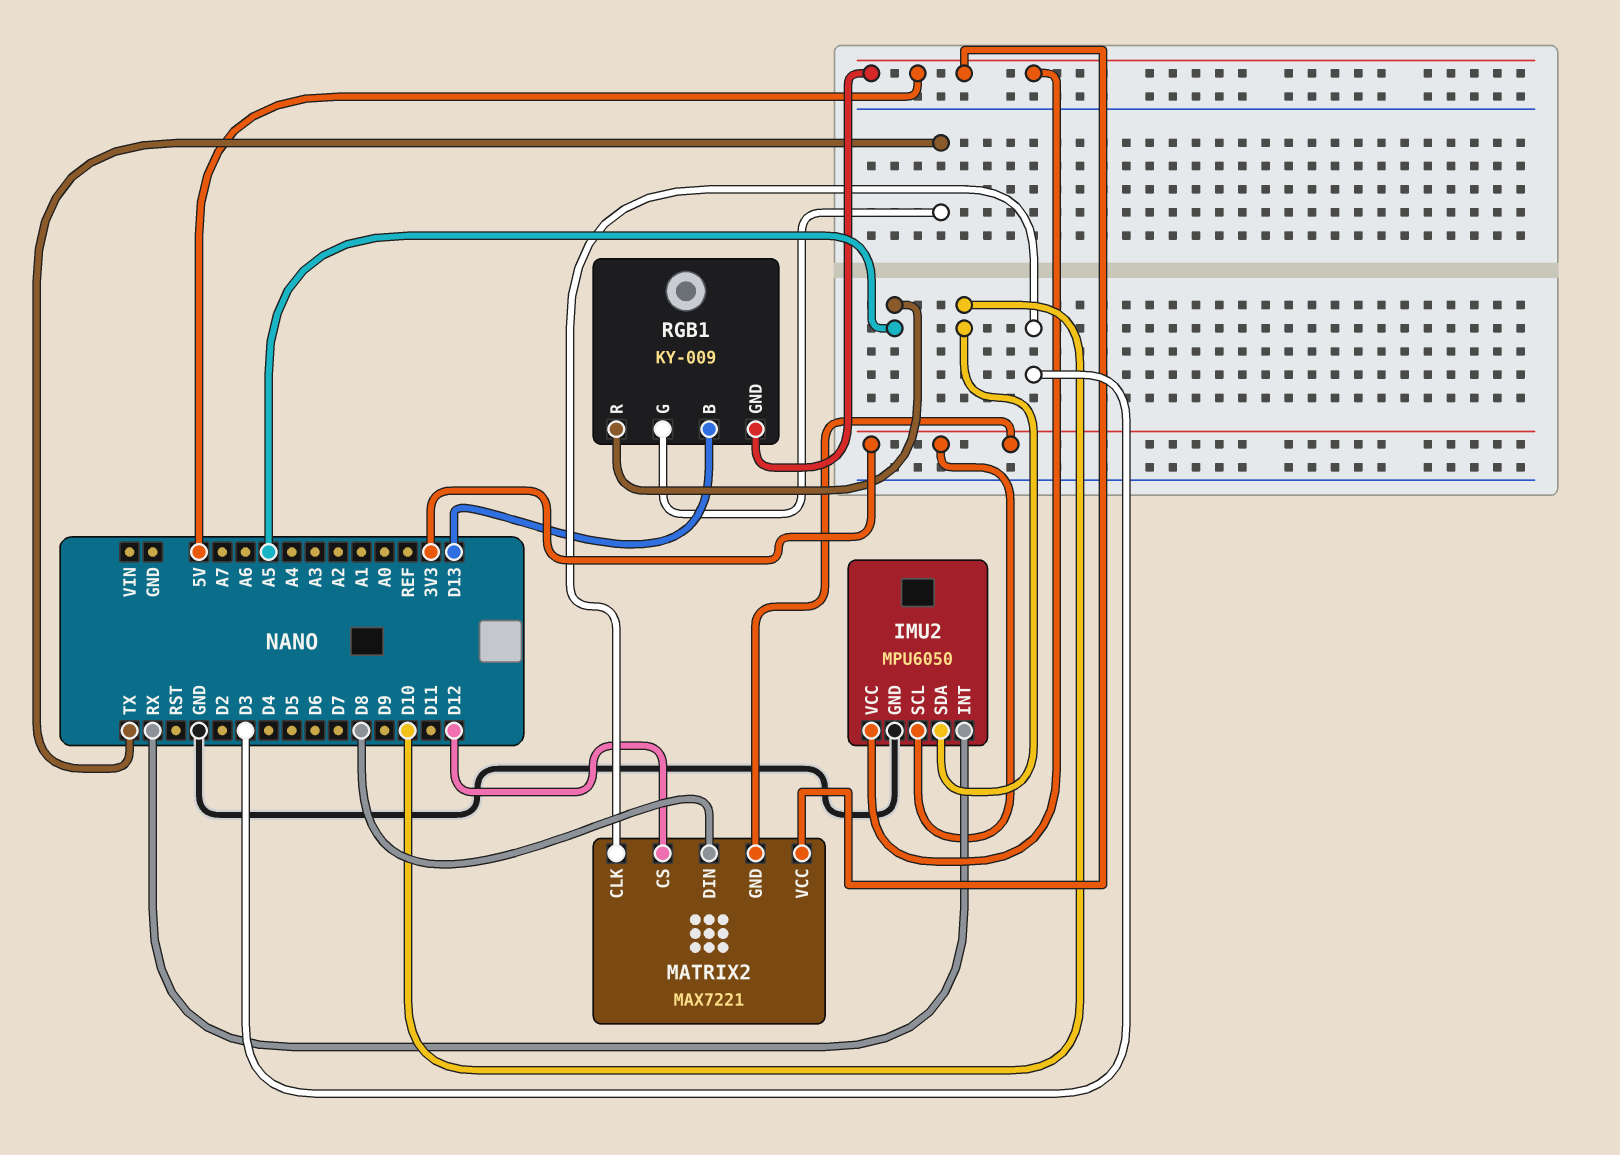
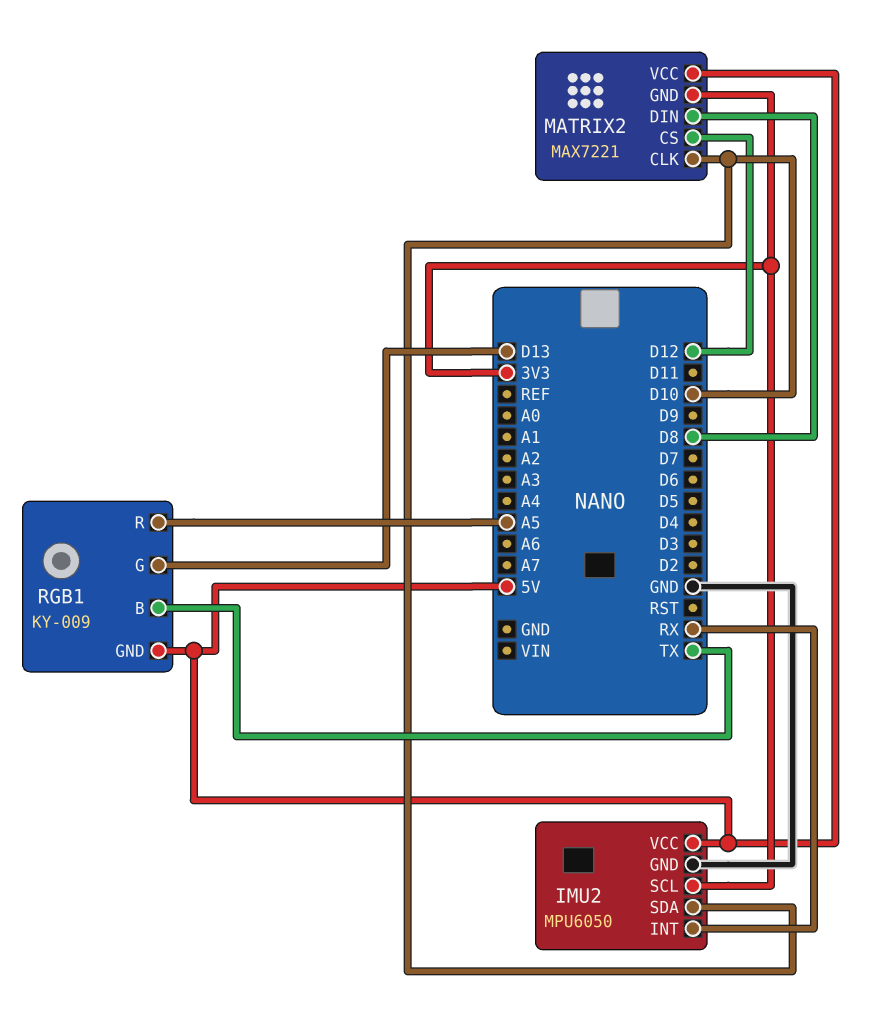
MATRIX2 pin CLK: D3 -> D10
RGB1 pin B: D13 -> TX
RGB1 pin G: TX -> D13

